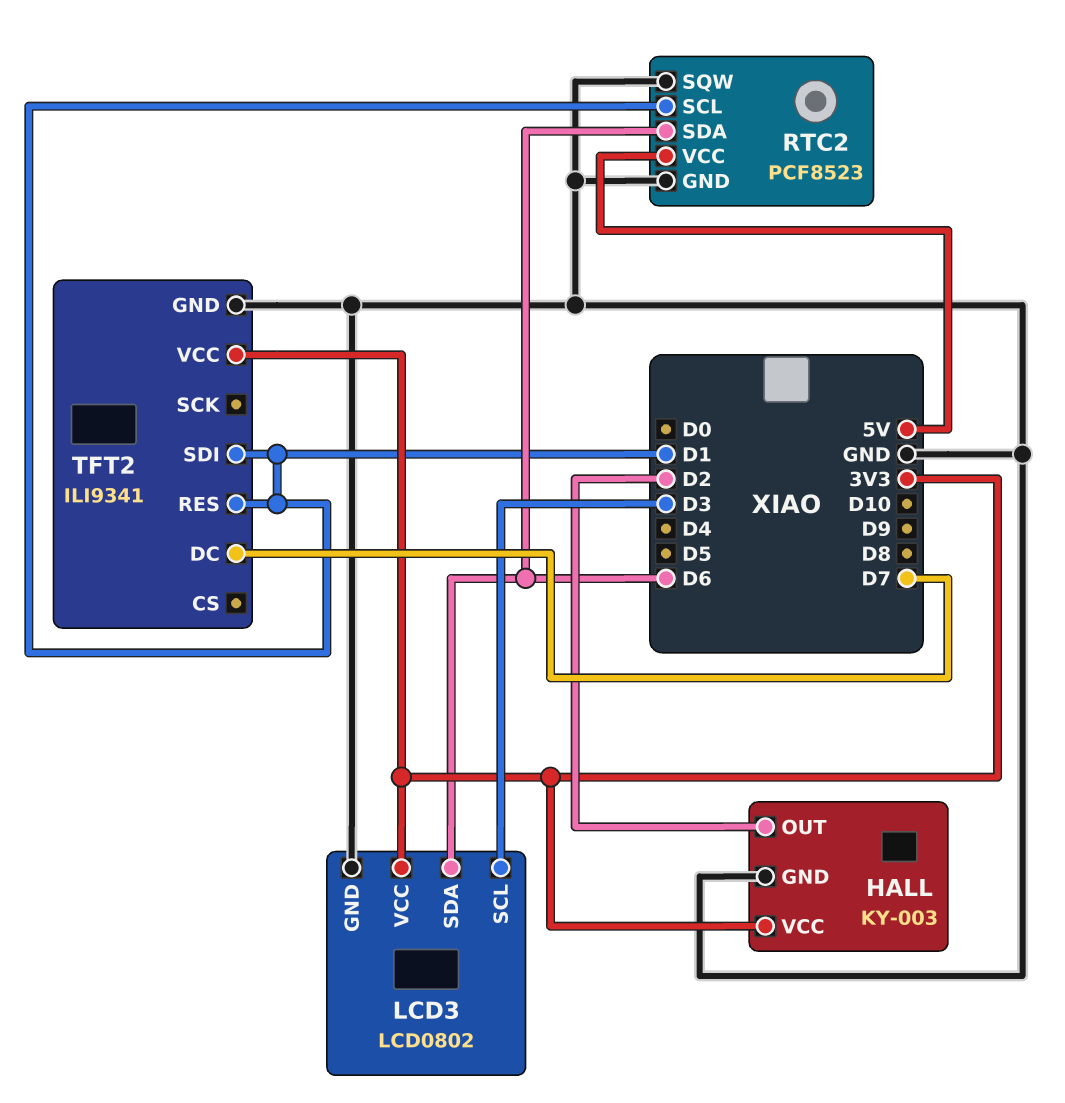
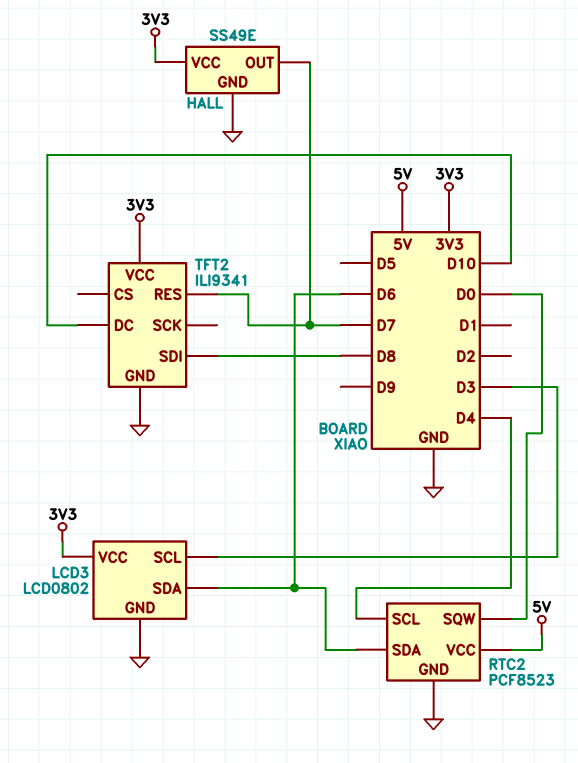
HALL: KY-003 -> SS49E
HALL pin OUT: D2 -> D7
RTC2 pin SCL: D1 -> D4
RTC2 pin SQW: GND -> D0
TFT2 pin DC: D7 -> D10
TFT2 pin RES: D1 -> D7
TFT2 pin SDI: D1 -> D8

